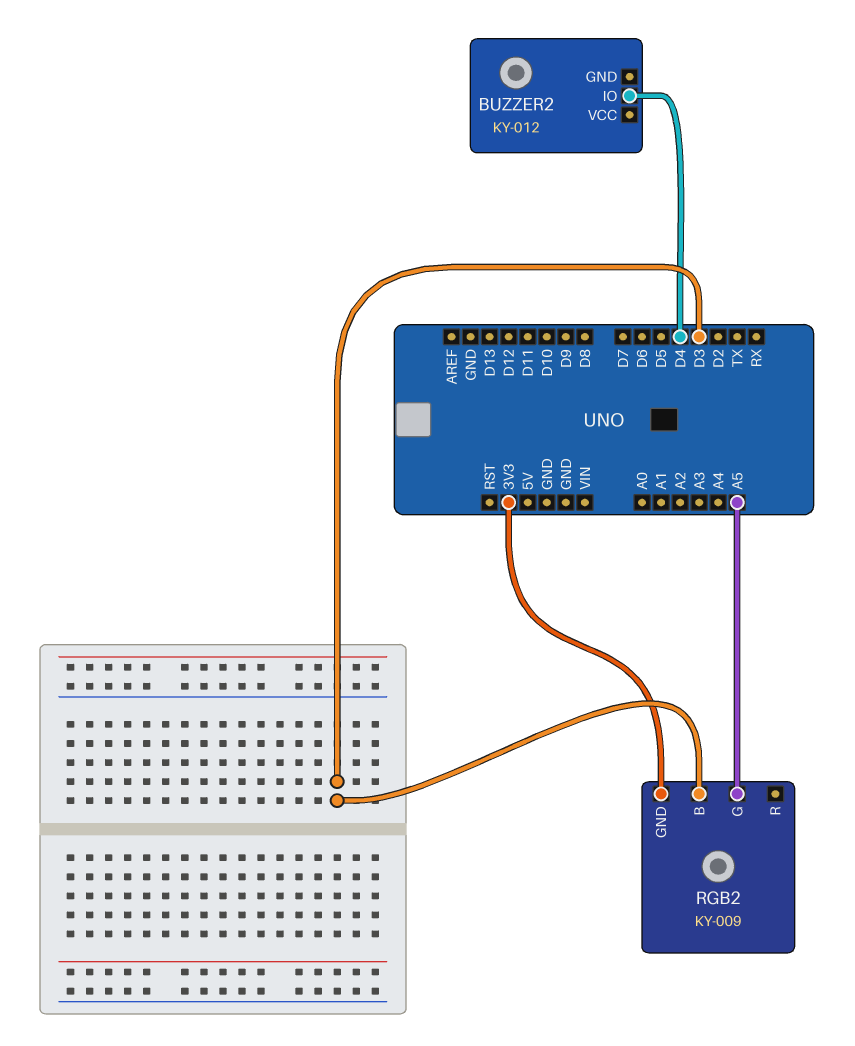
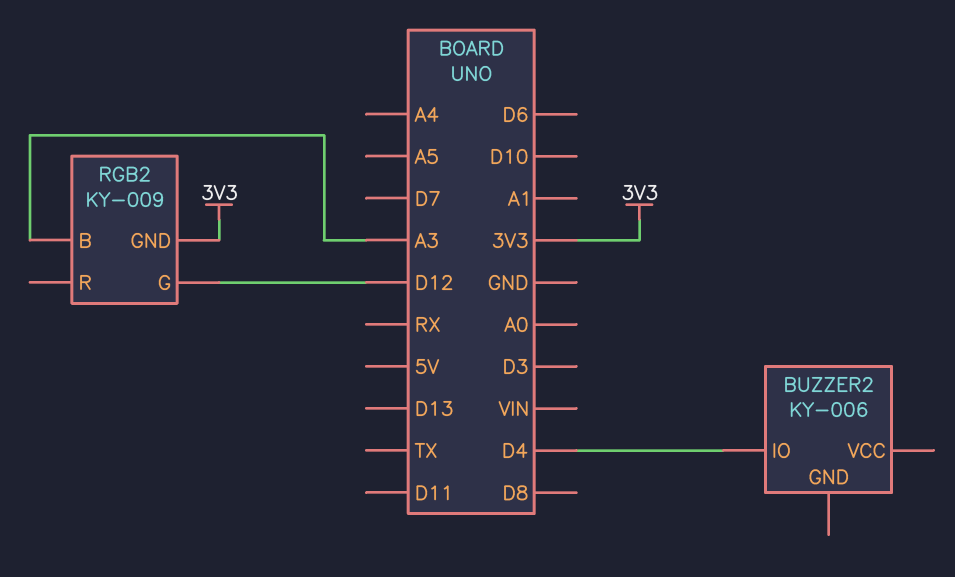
BUZZER2: KY-012 -> KY-006
RGB2 pin B: D3 -> A3
RGB2 pin G: A5 -> D12

